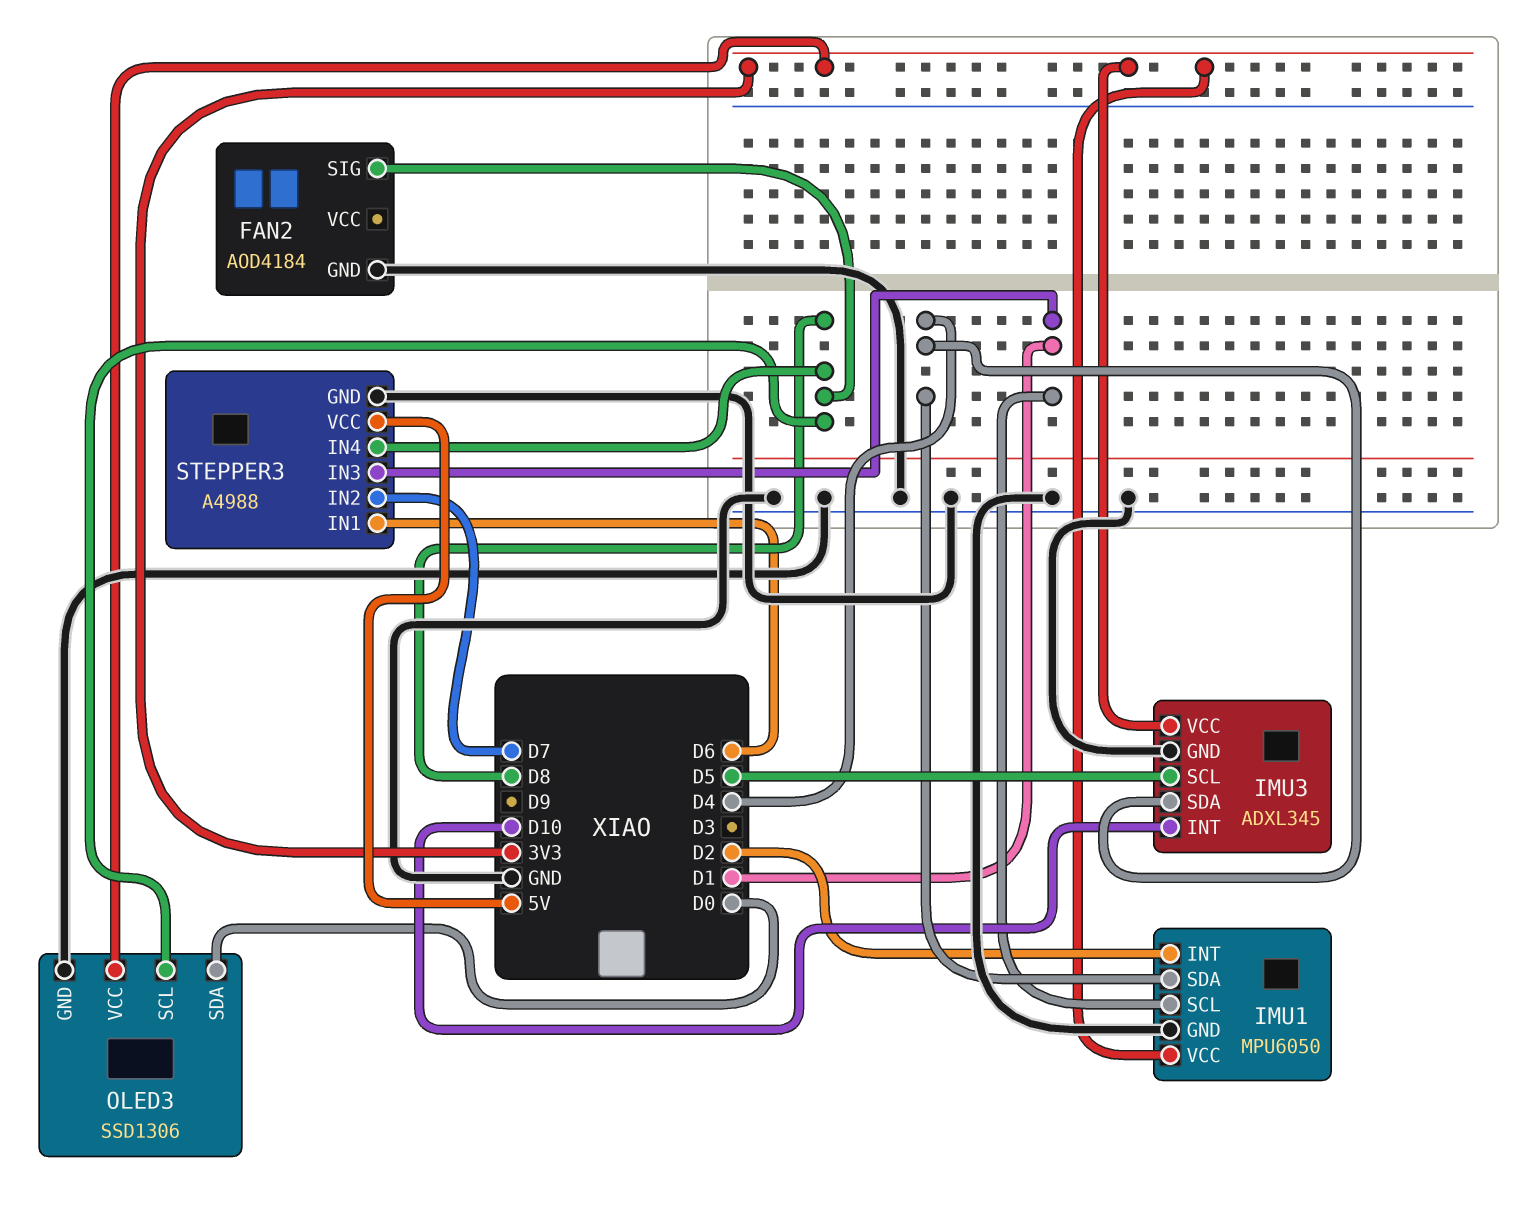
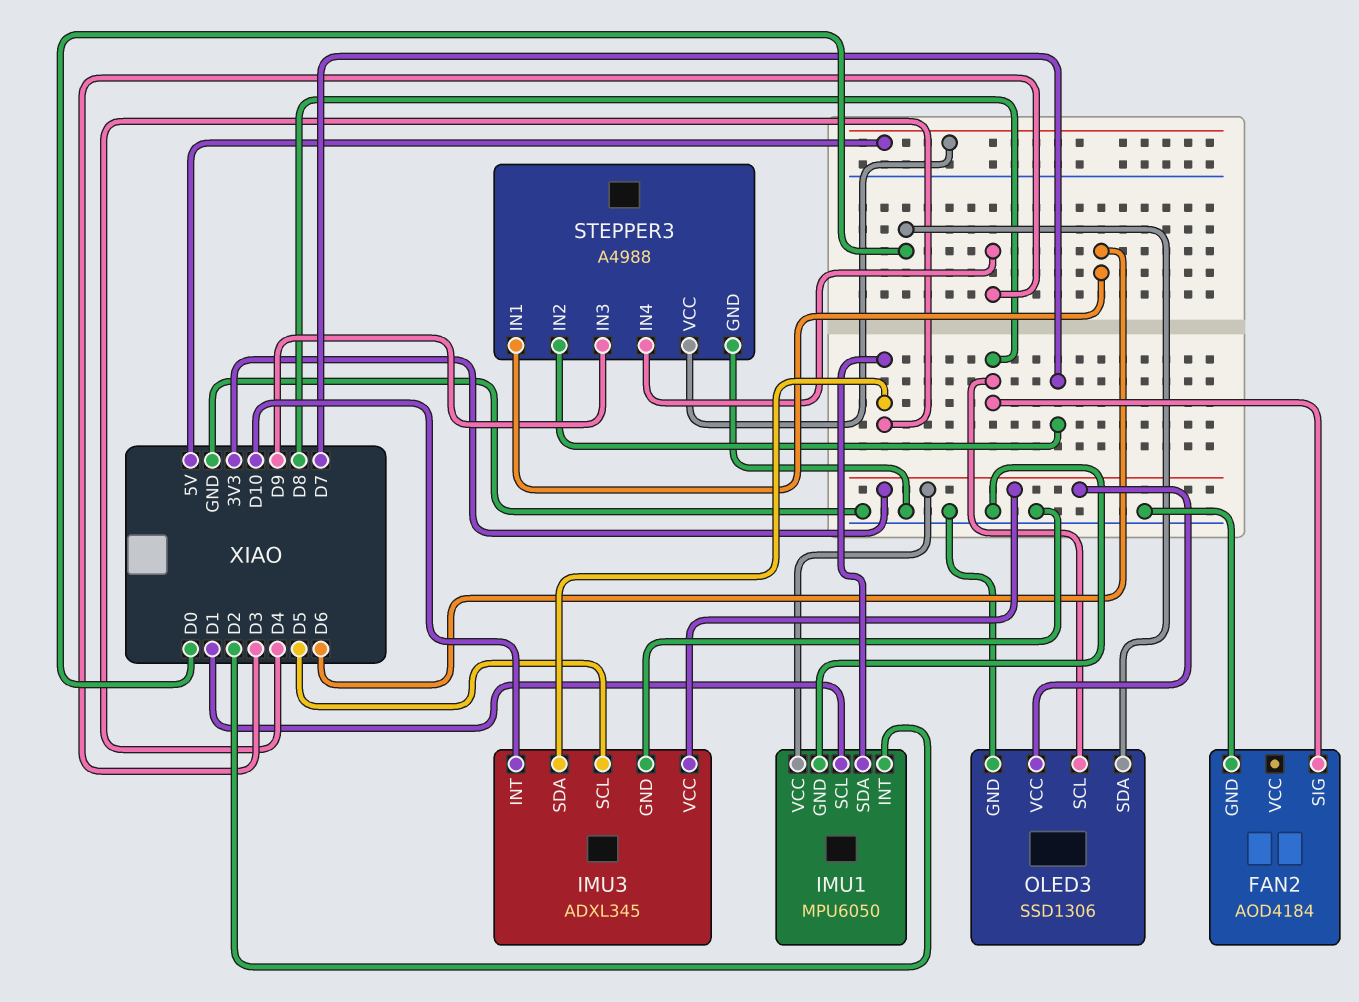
STEPPER3 pin IN3: D1 -> D9
STEPPER3 pin IN4: D8 -> D3

